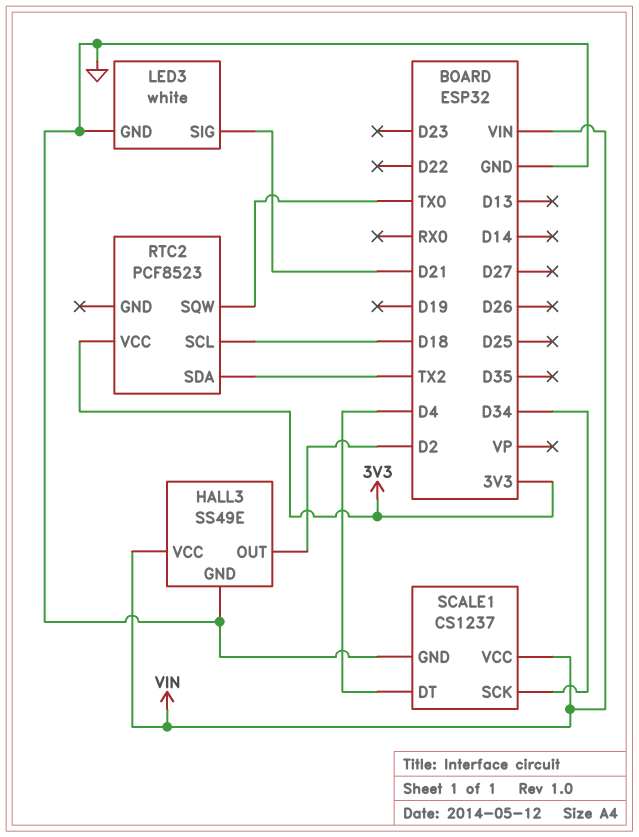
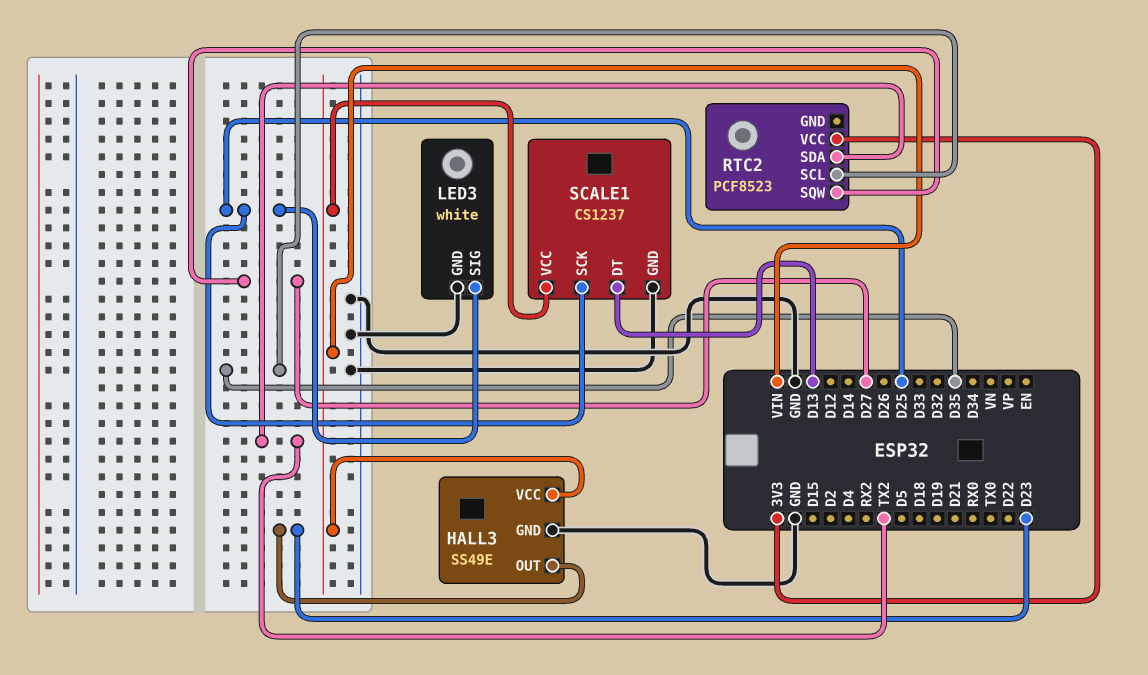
HALL3 pin OUT: D2 -> D23
LED3 pin SIG: D21 -> D25
RTC2 pin SCL: D18 -> D35
RTC2 pin SQW: TX0 -> D27
SCALE1 pin DT: D4 -> D13
SCALE1 pin SCK: D34 -> D25

